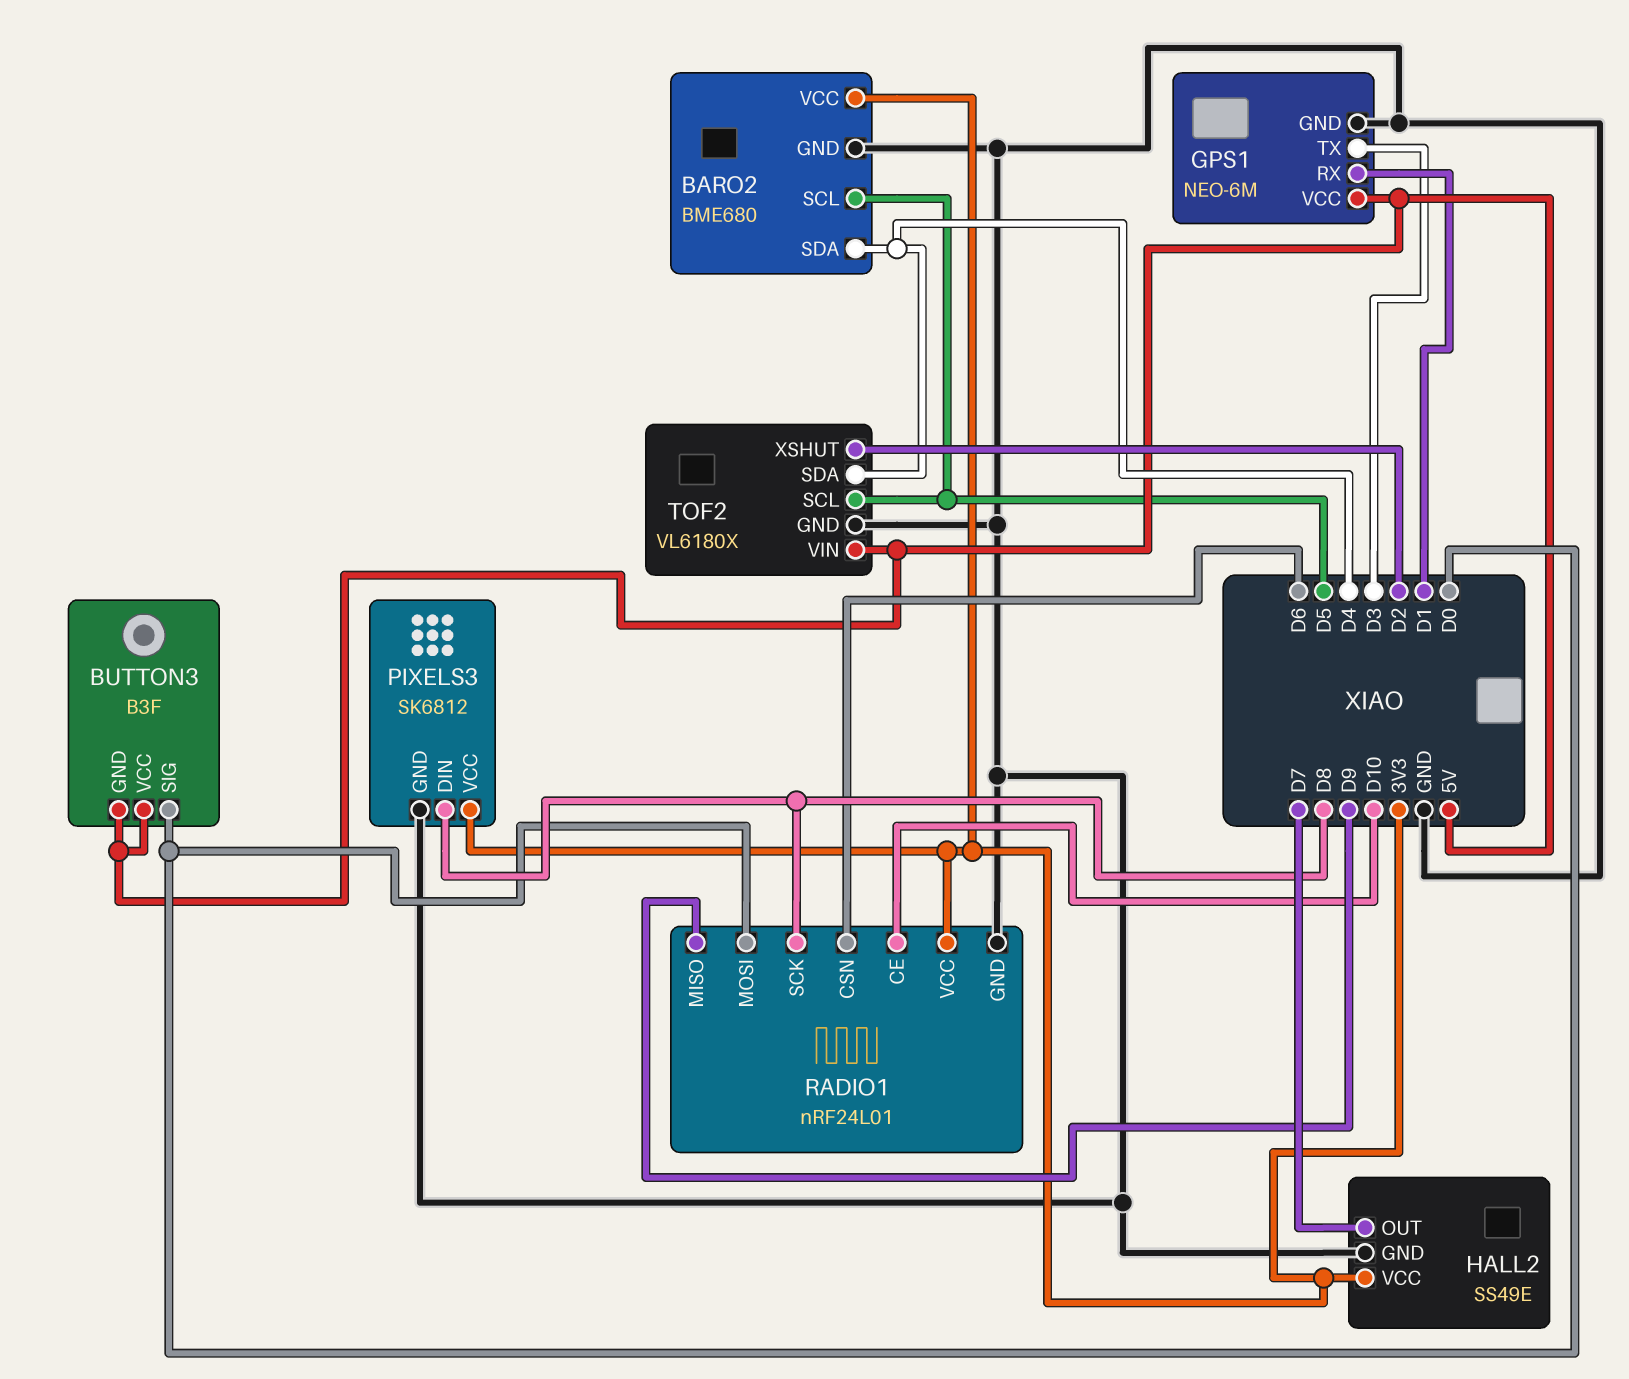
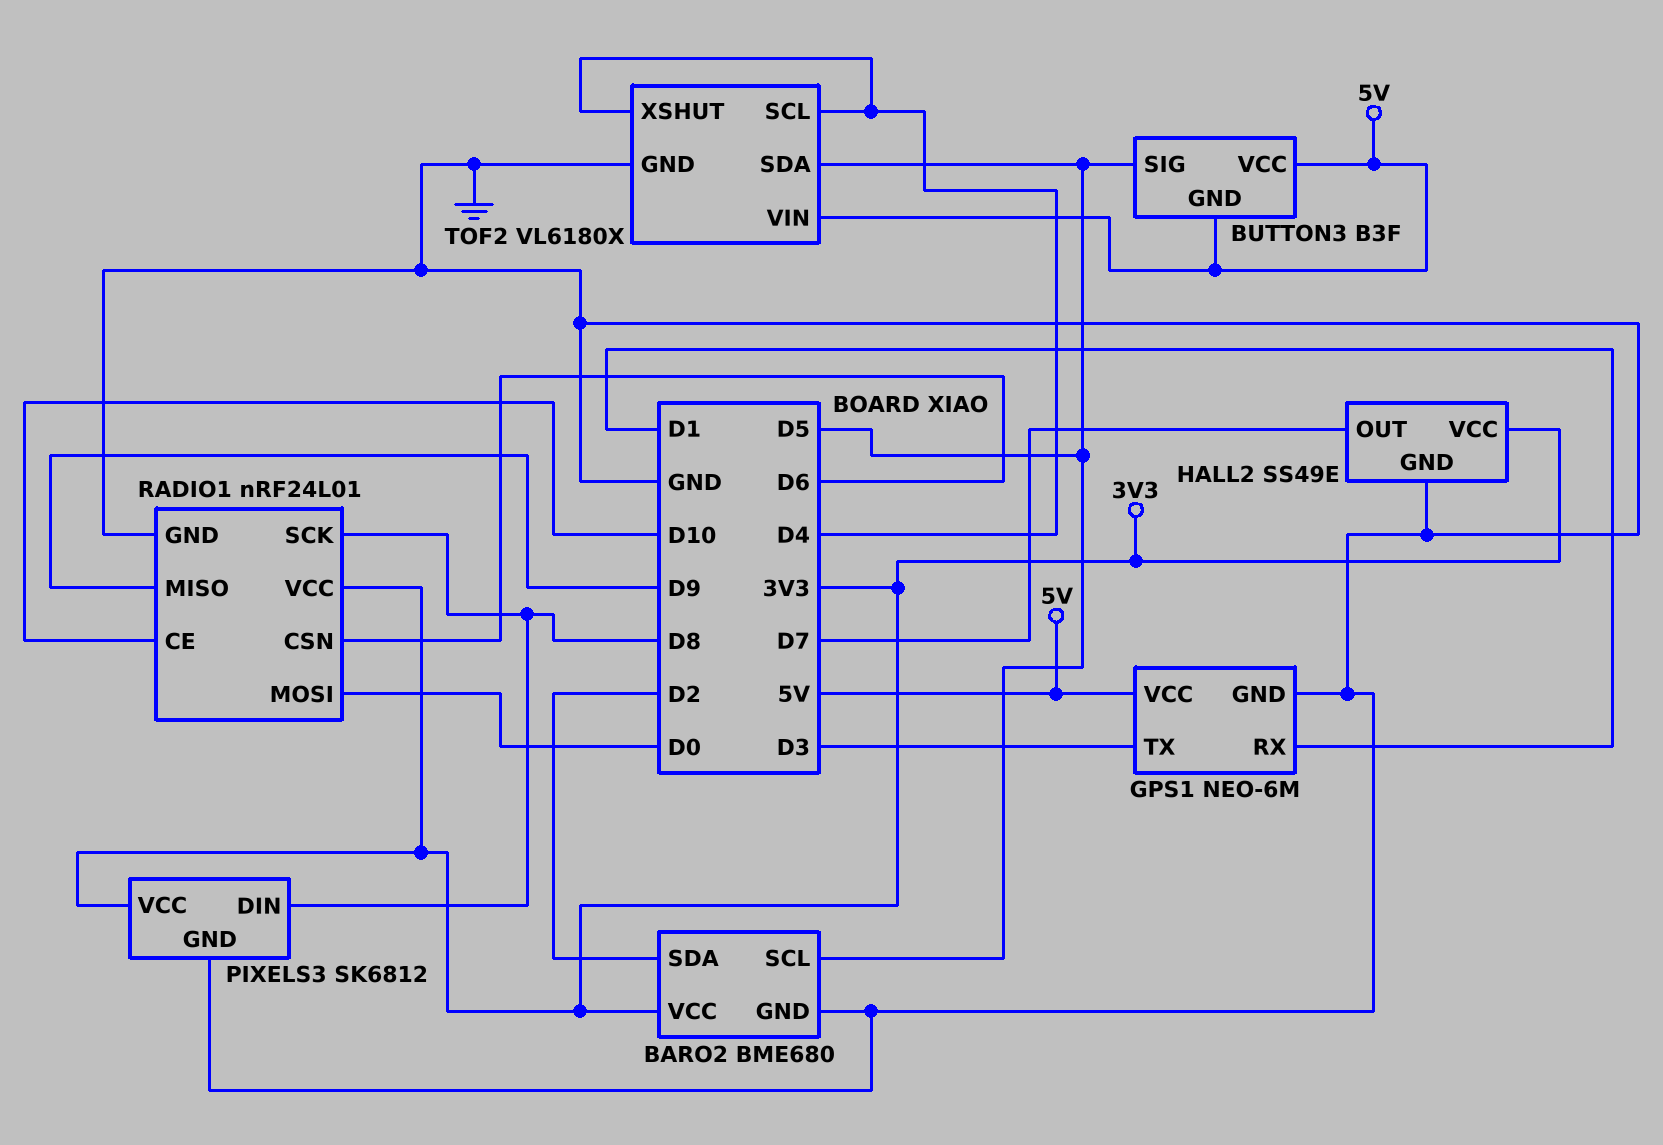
BARO2 pin SDA: D4 -> D2
BUTTON3 pin SIG: D0 -> D5
TOF2 pin SCL: D5 -> D4
TOF2 pin SDA: D4 -> D5
TOF2 pin XSHUT: D2 -> D4

